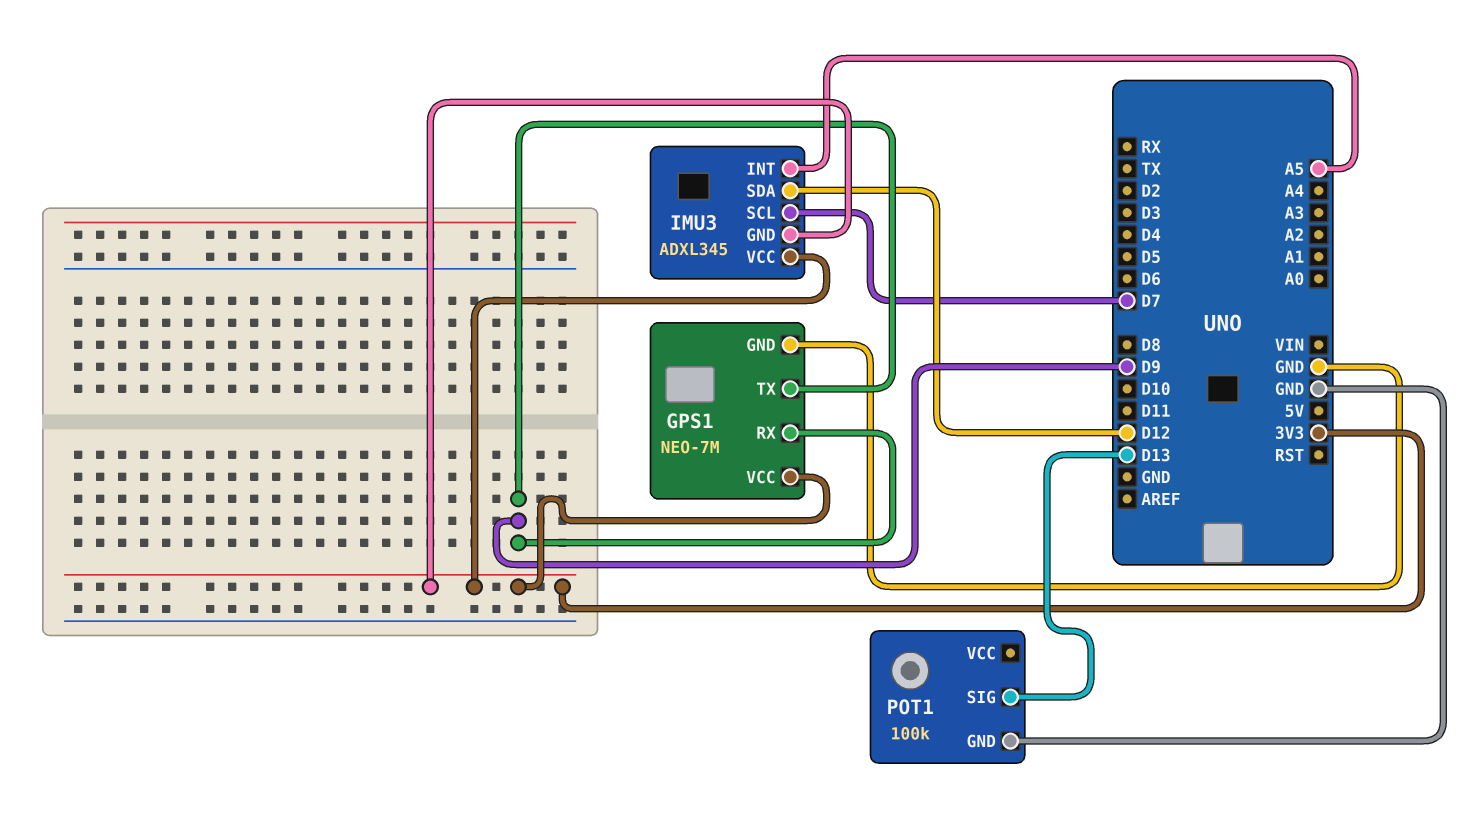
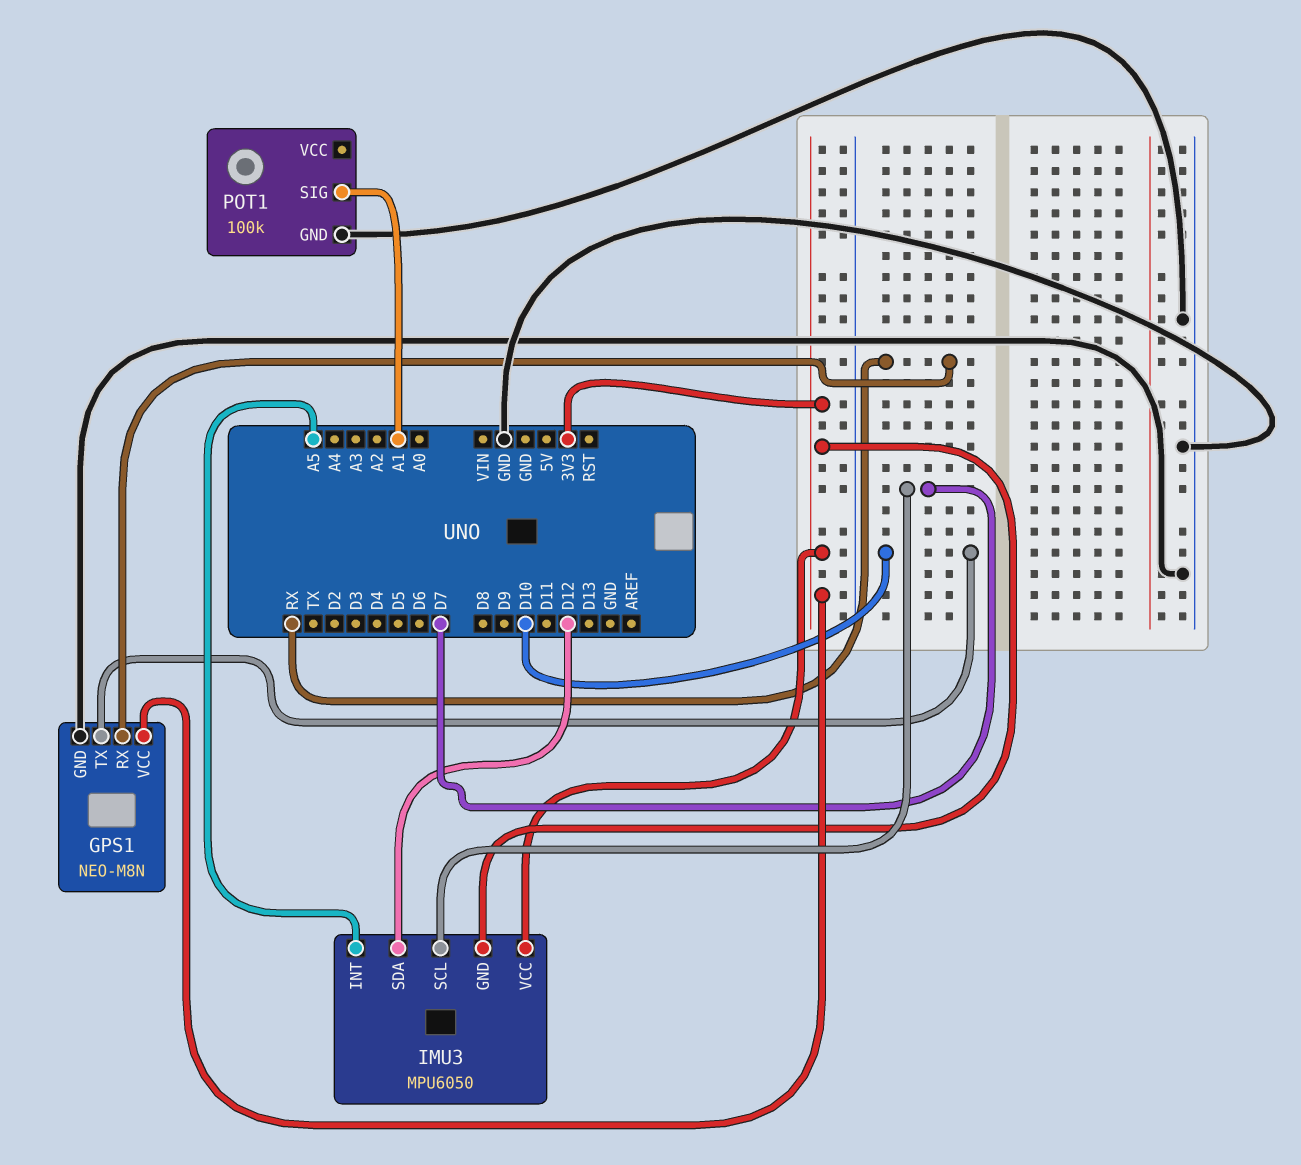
GPS1: NEO-7M -> NEO-M8N
GPS1 pin RX: D9 -> RX
GPS1 pin TX: D9 -> D10
IMU3: ADXL345 -> MPU6050
POT1 pin SIG: D13 -> A1

